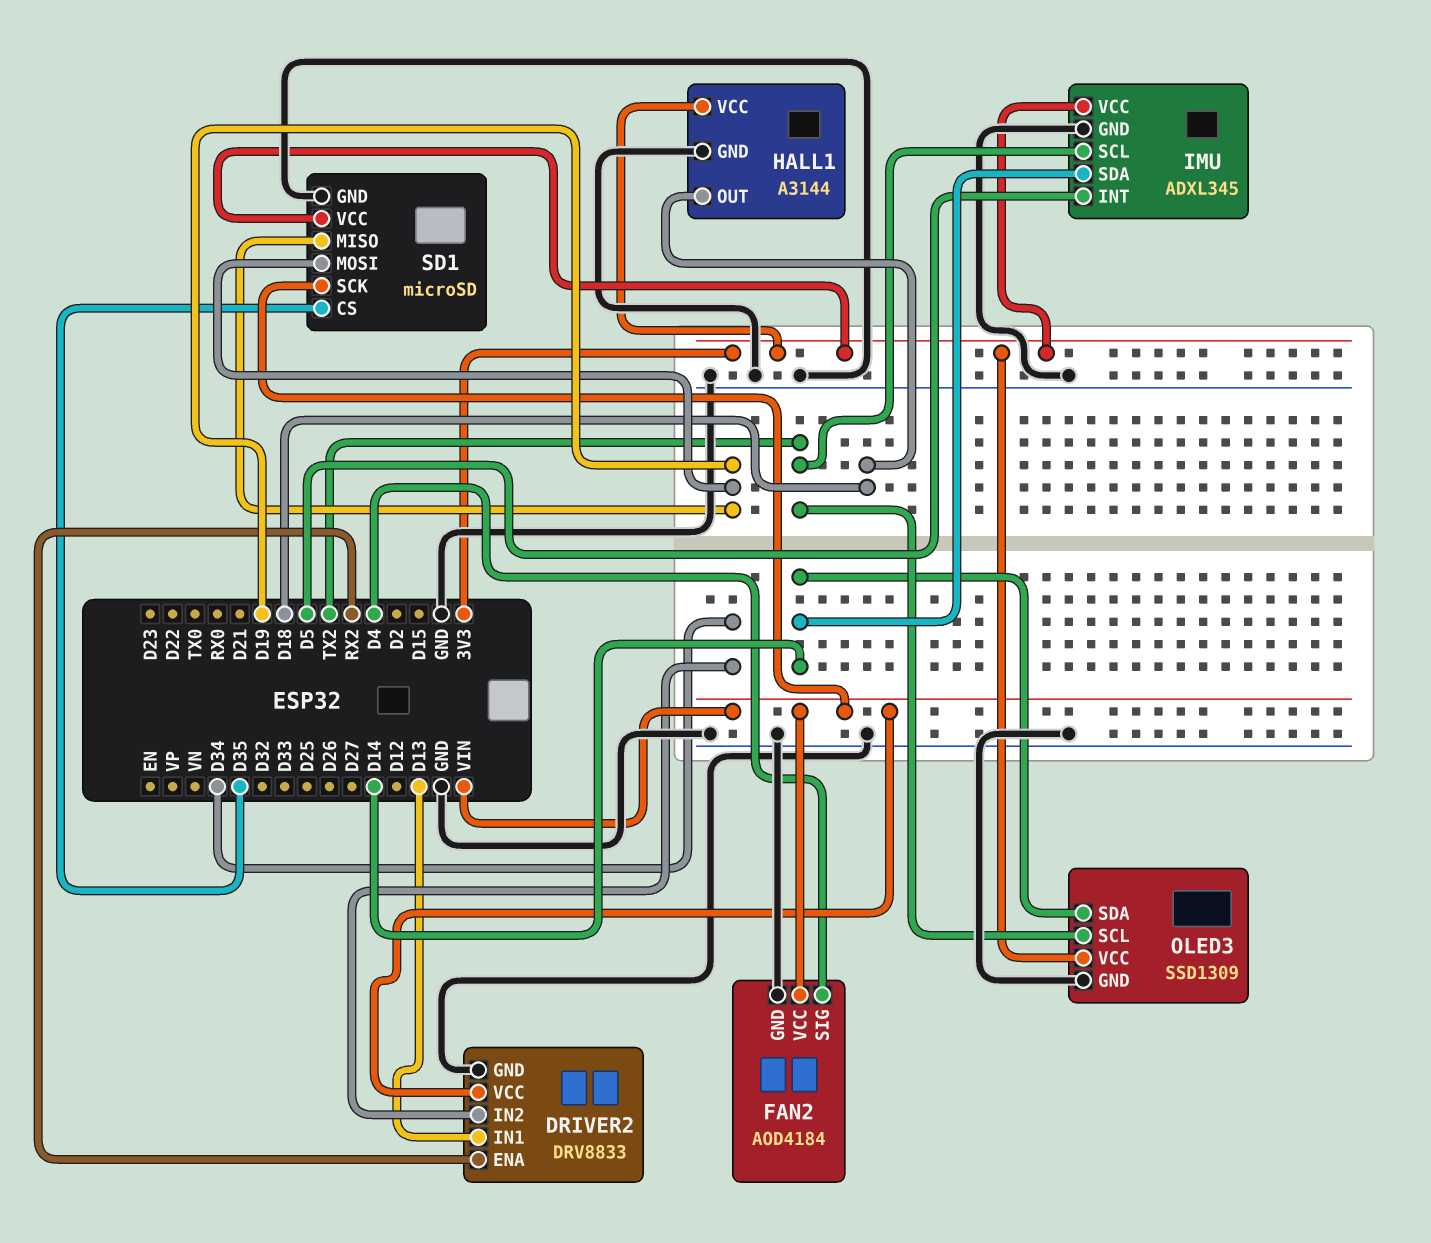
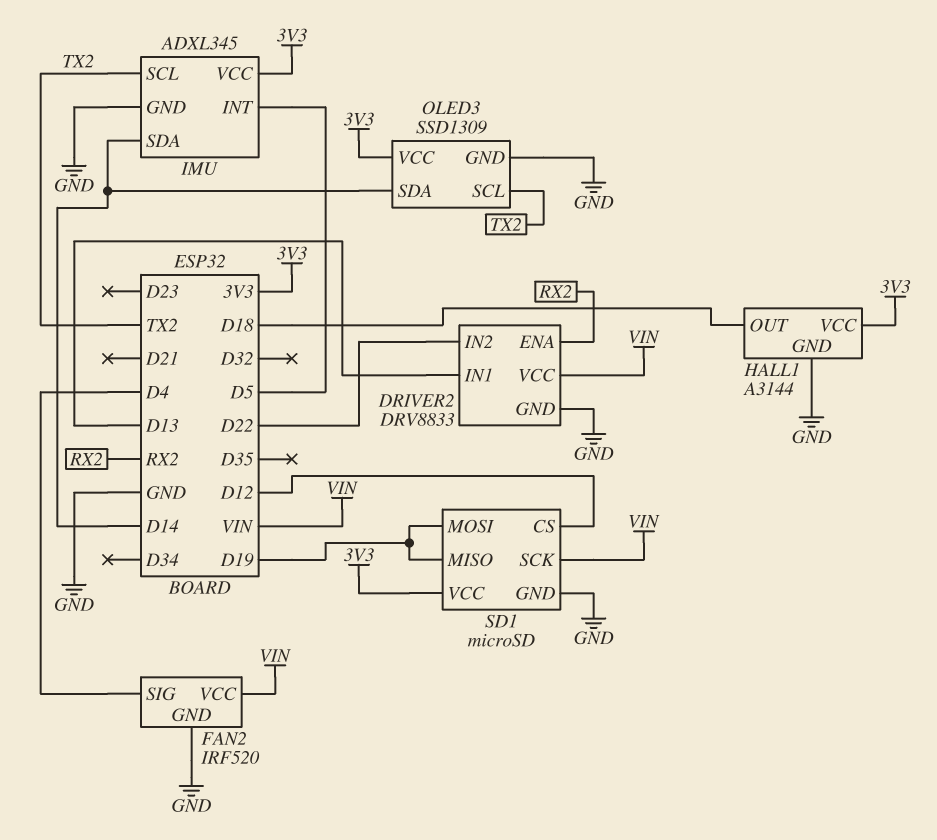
DRIVER2 pin IN2: D34 -> D22
FAN2: AOD4184 -> IRF520
SD1 pin CS: D35 -> D12

